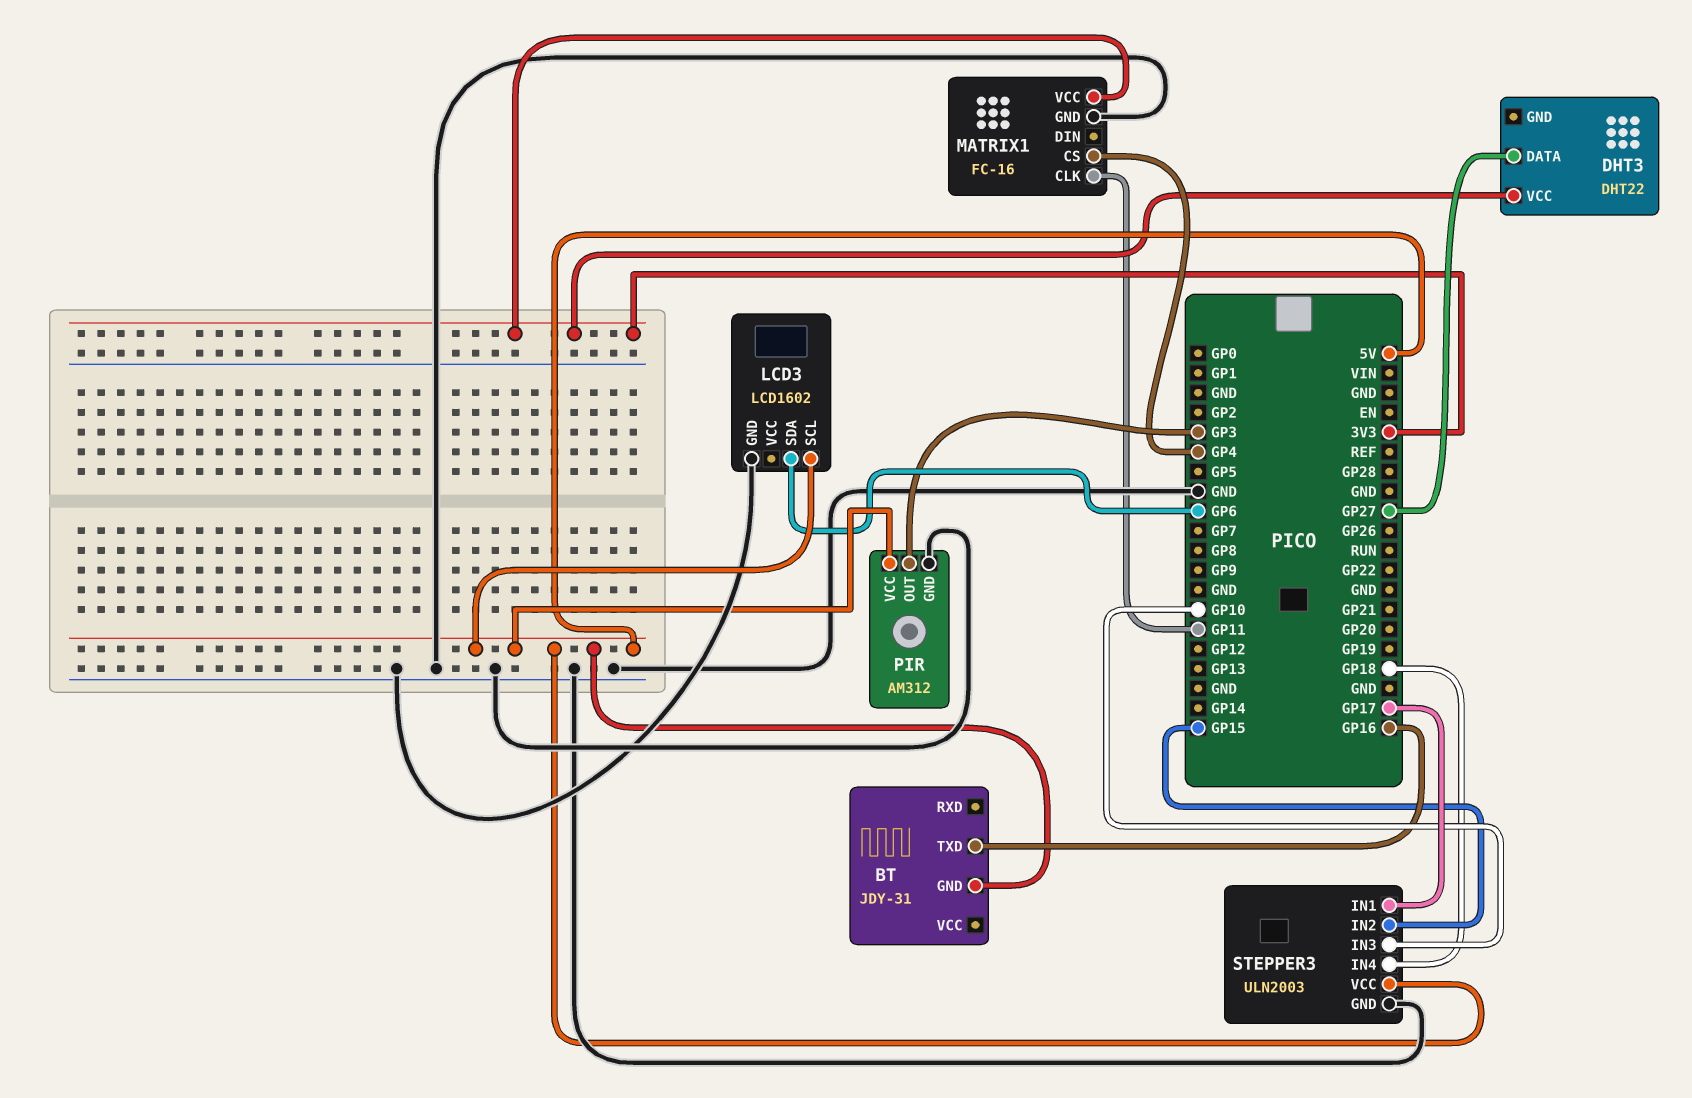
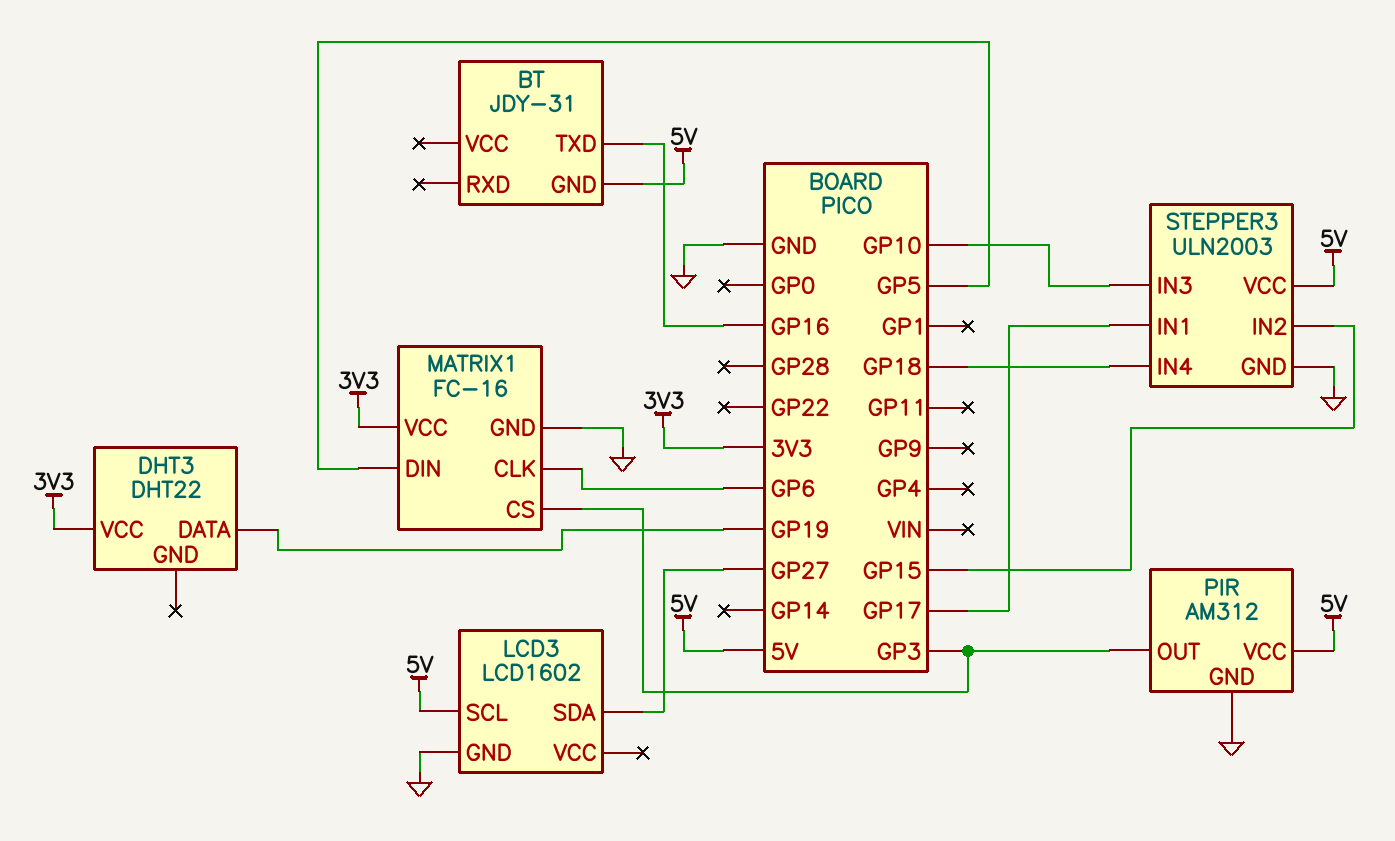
DHT3 pin DATA: GP27 -> GP19
LCD3 pin SDA: GP6 -> GP27
MATRIX1 pin CLK: GP11 -> GP6
MATRIX1 pin CS: GP4 -> GP3
MATRIX1 pin DIN: none -> GP5

